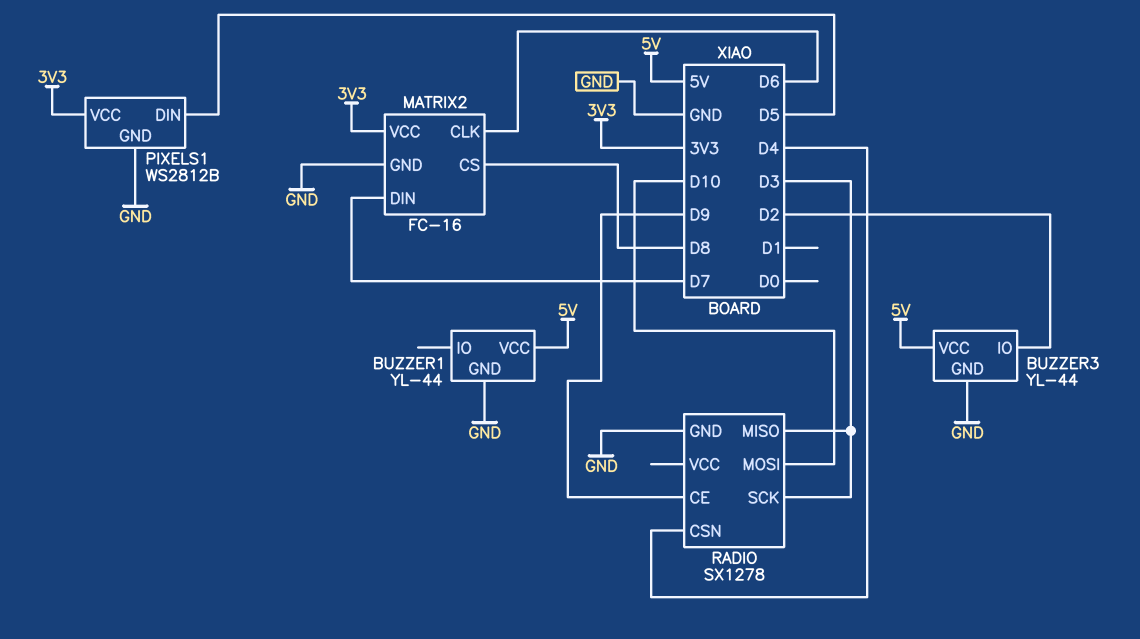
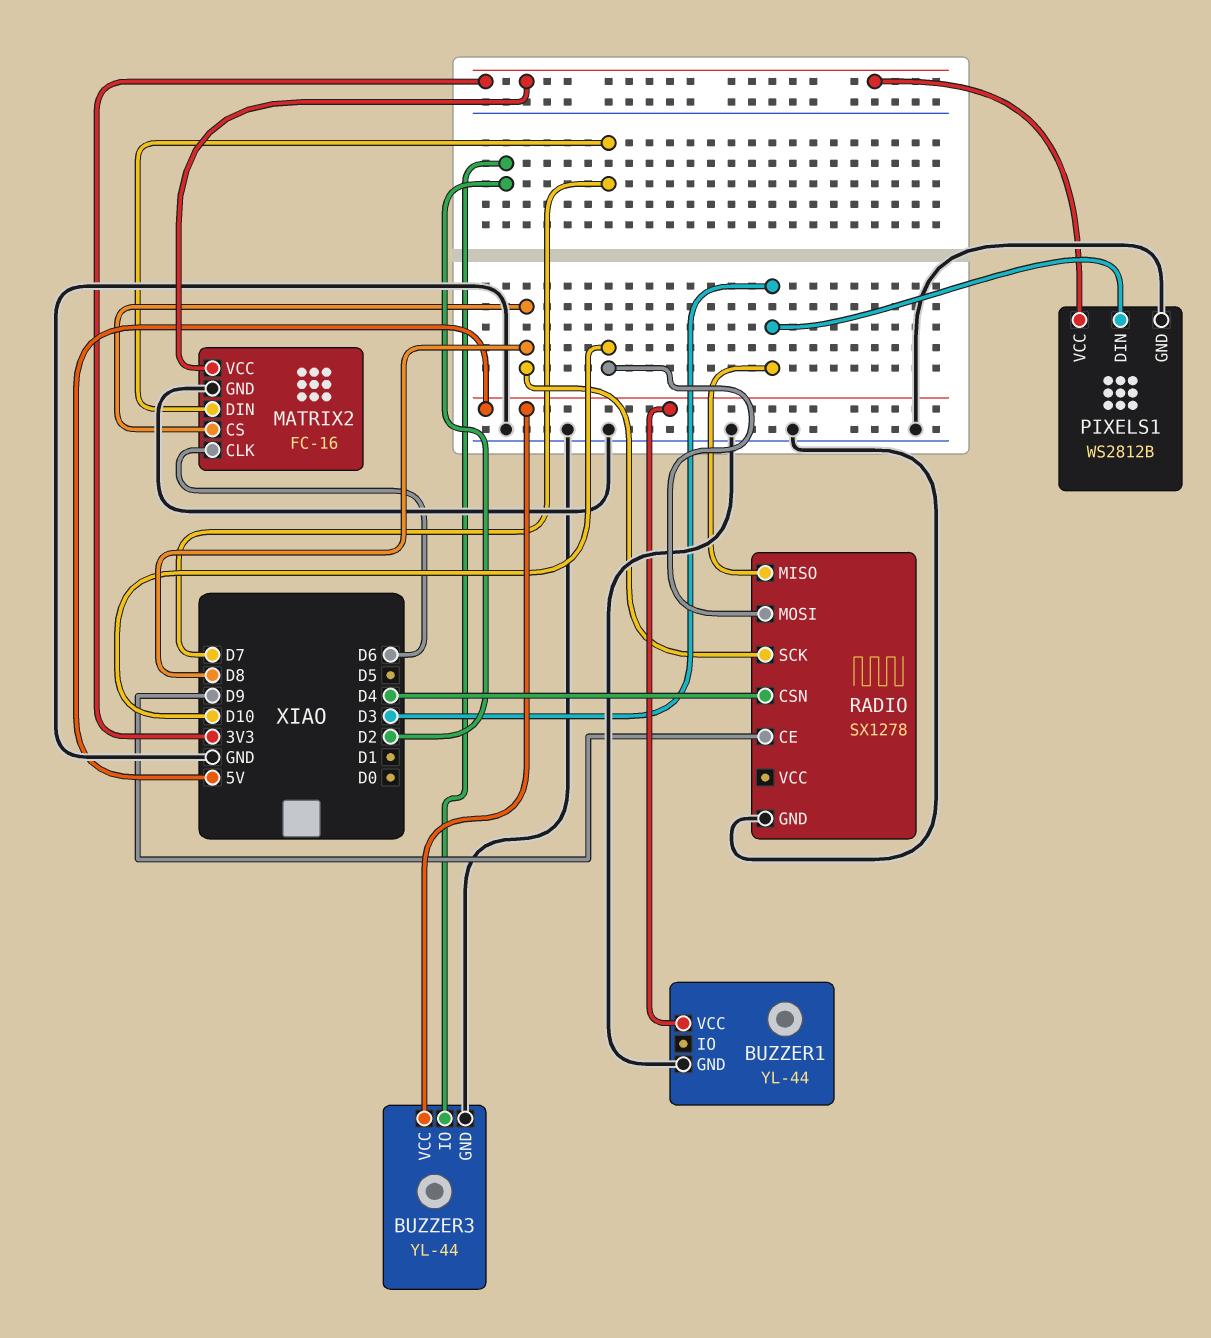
PIXELS1 pin DIN: D5 -> D3
RADIO pin SCK: D3 -> D8

